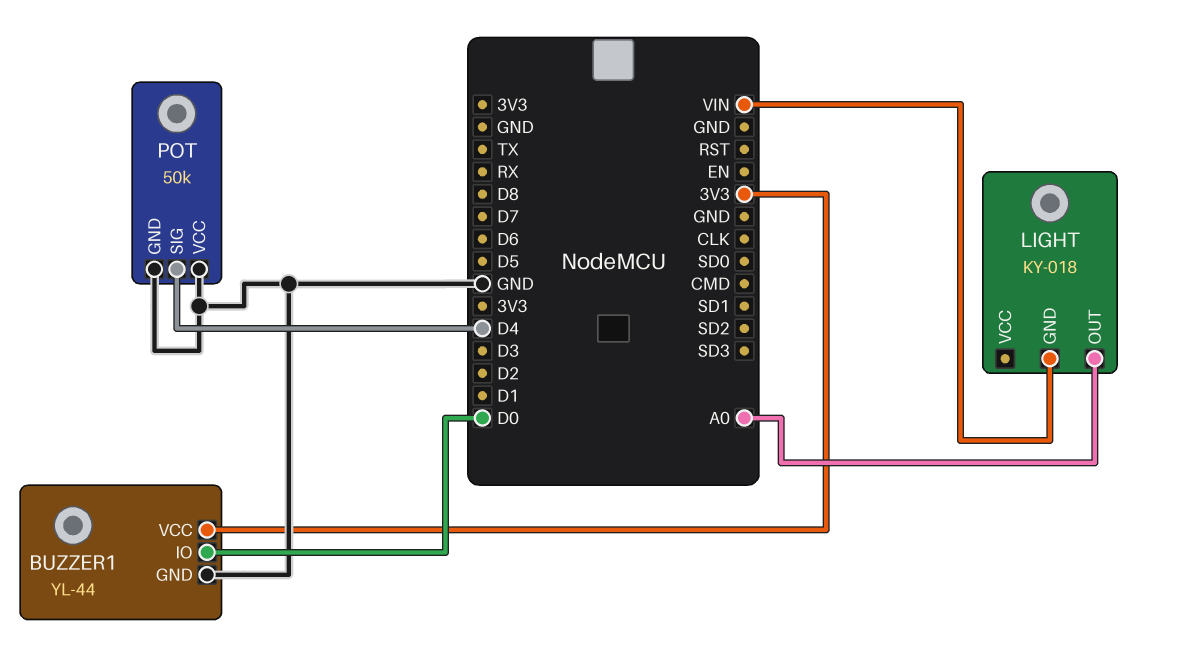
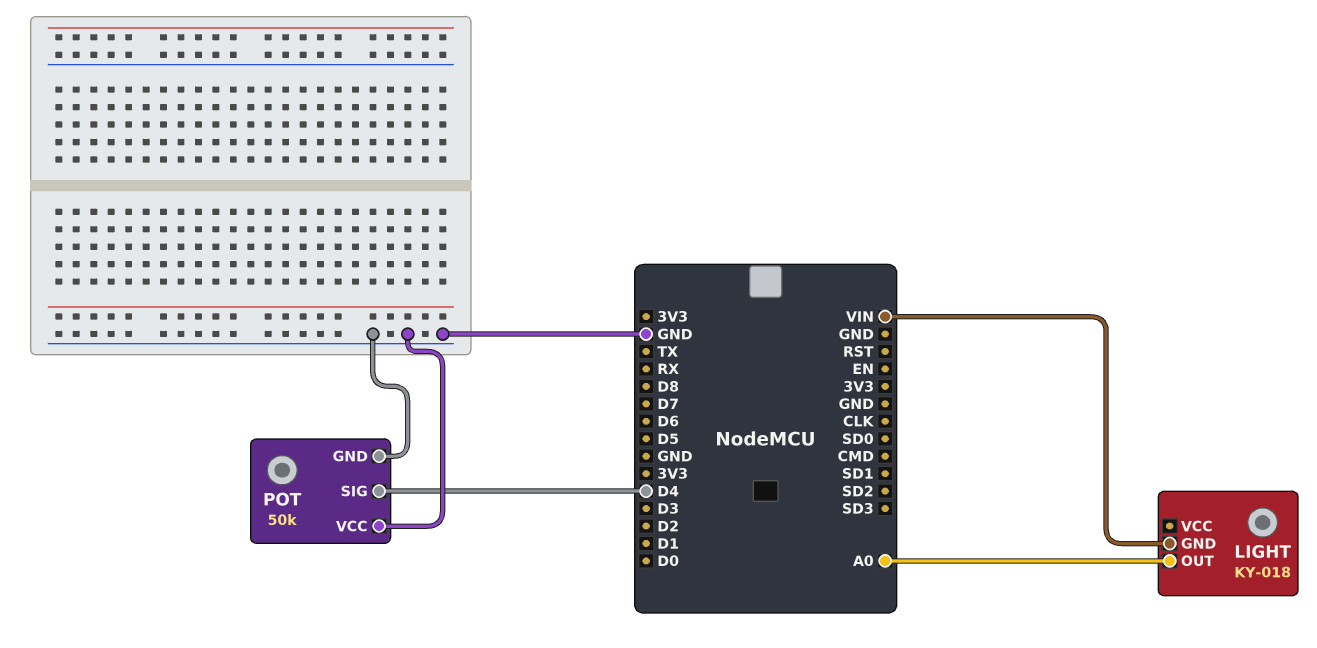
BUZZER1: YL-44 -> none
BUZZER1 pin GND: GND -> none
BUZZER1 pin IO: D0 -> none
BUZZER1 pin VCC: 3V3 -> none

